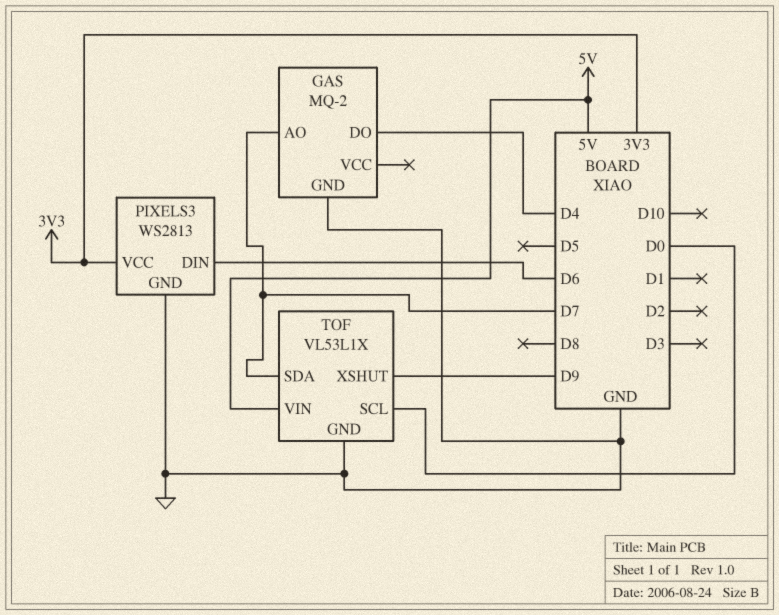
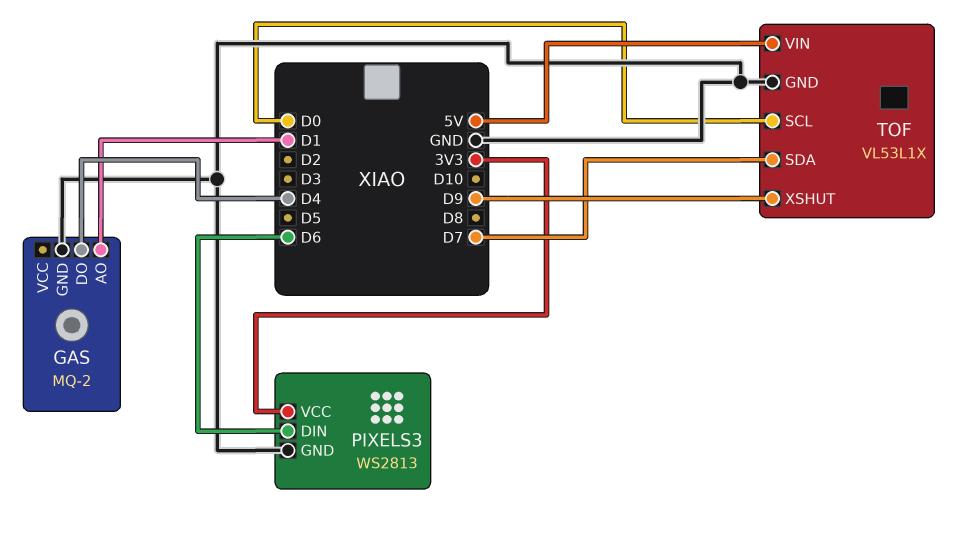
GAS pin AO: D7 -> D1

